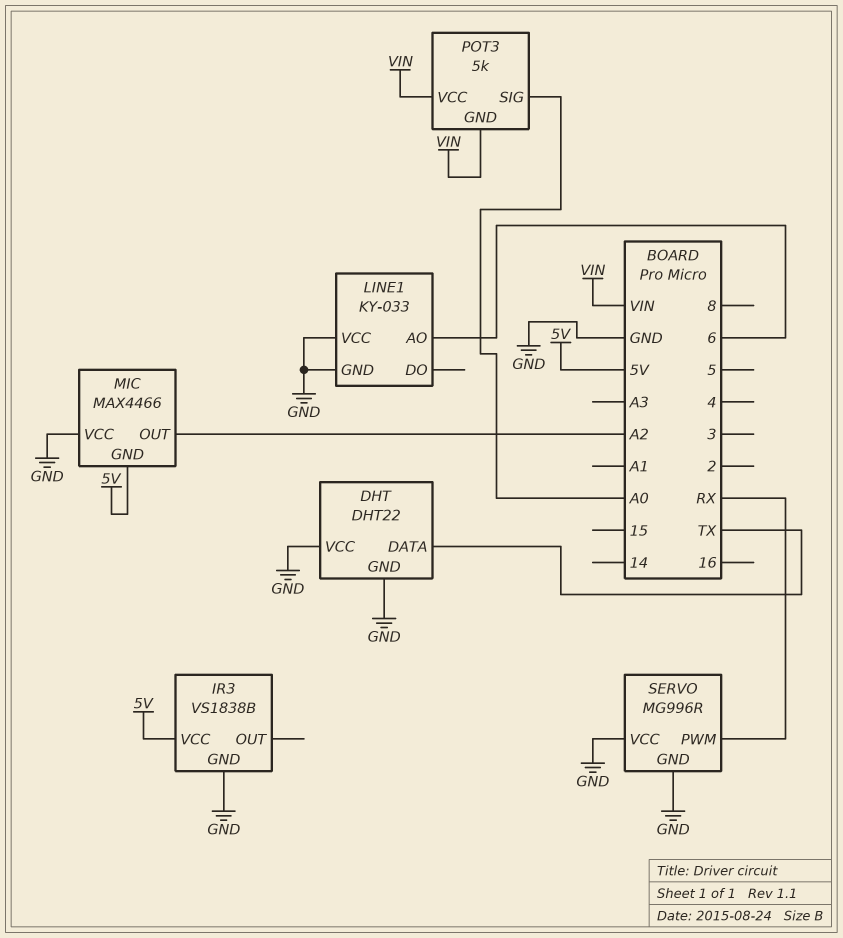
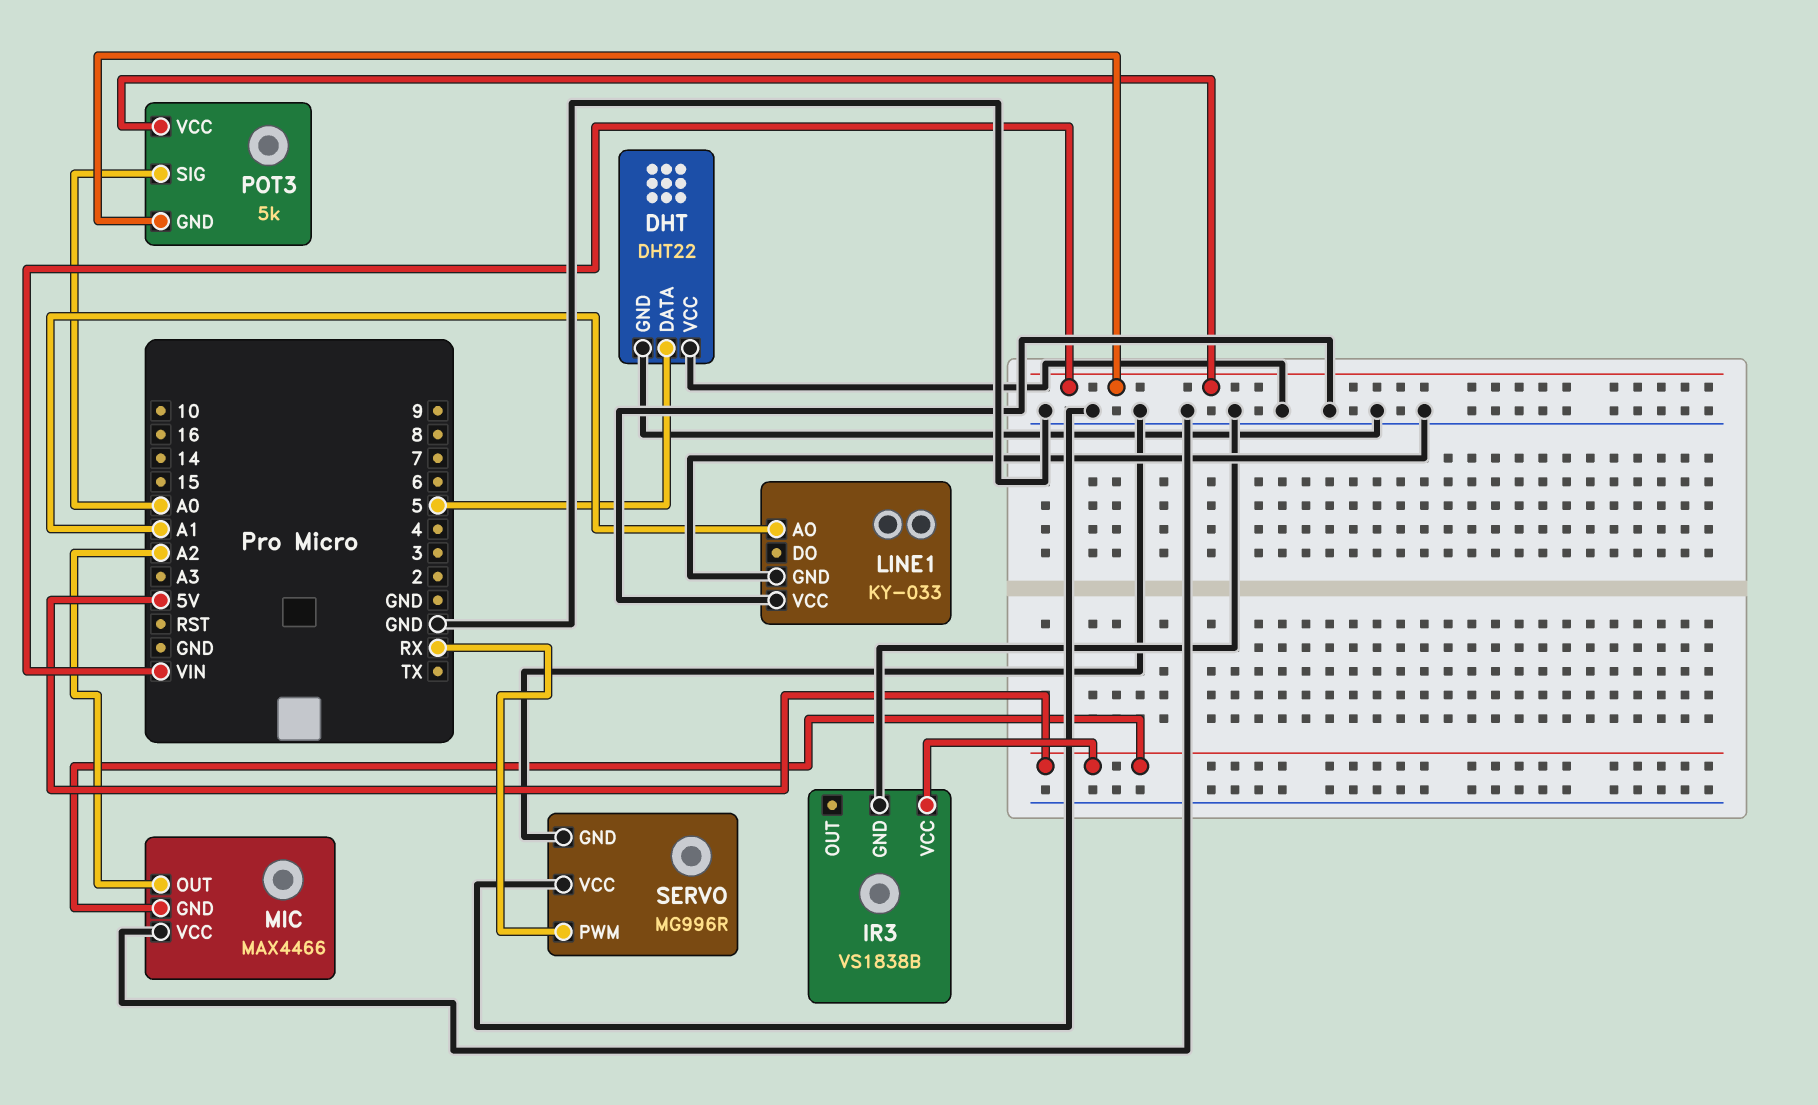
DHT pin DATA: TX -> 5
LINE1 pin AO: 6 -> A1

